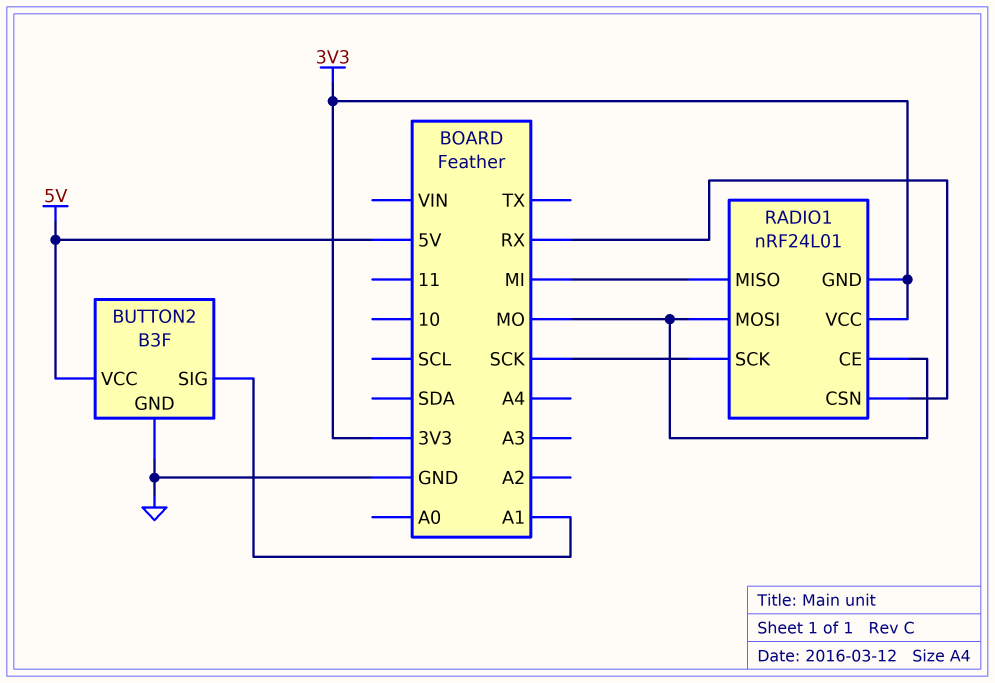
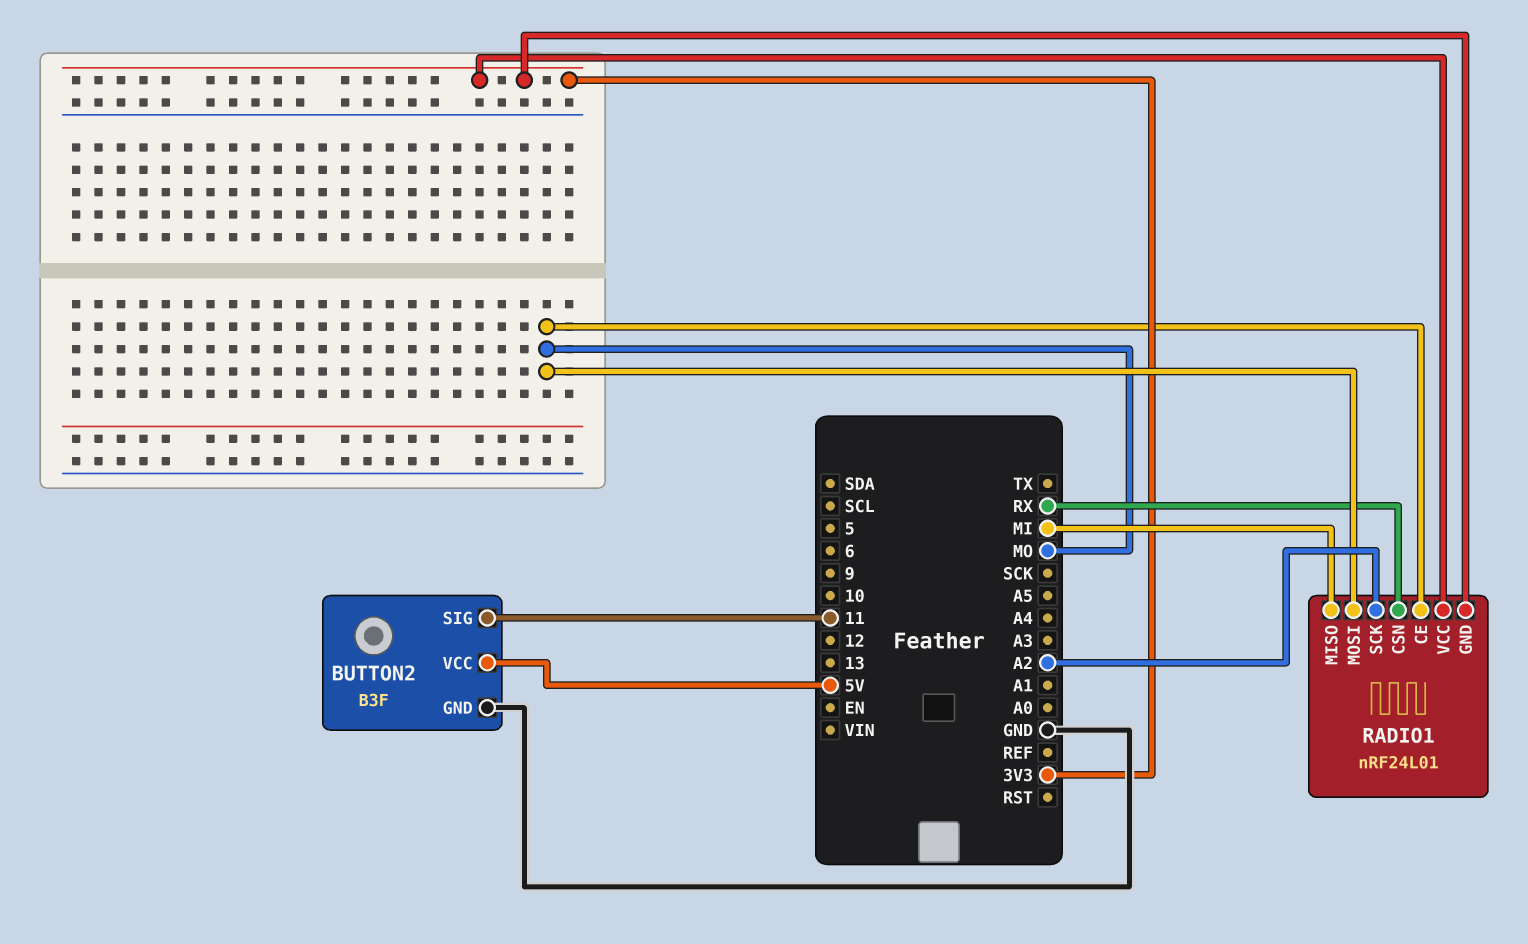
BUTTON2 pin SIG: A1 -> 11
RADIO1 pin SCK: SCK -> A2

